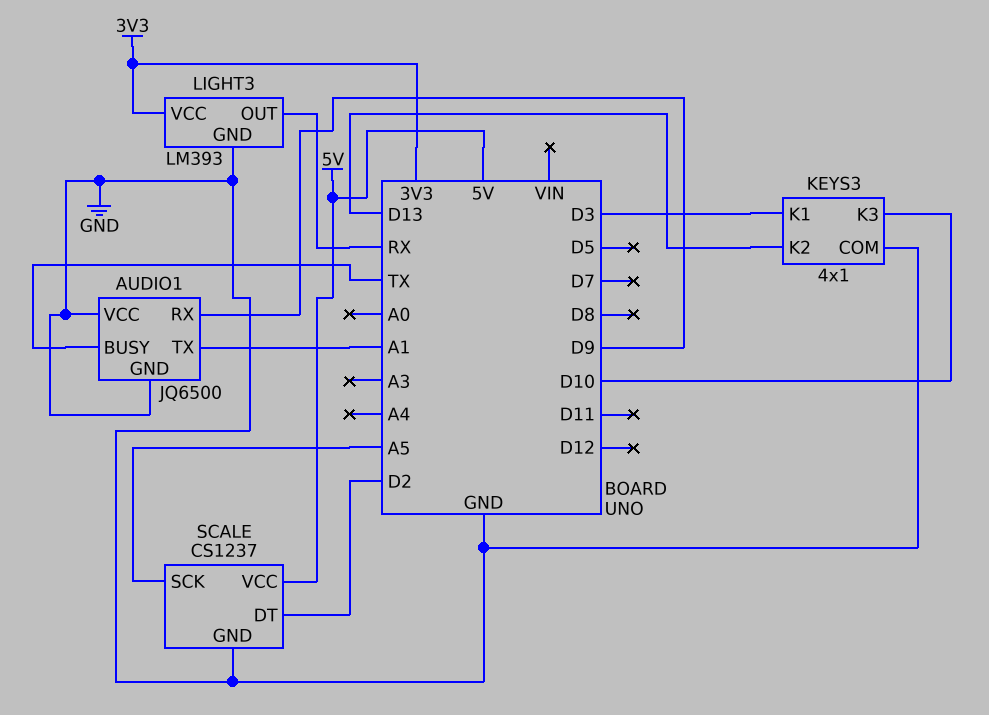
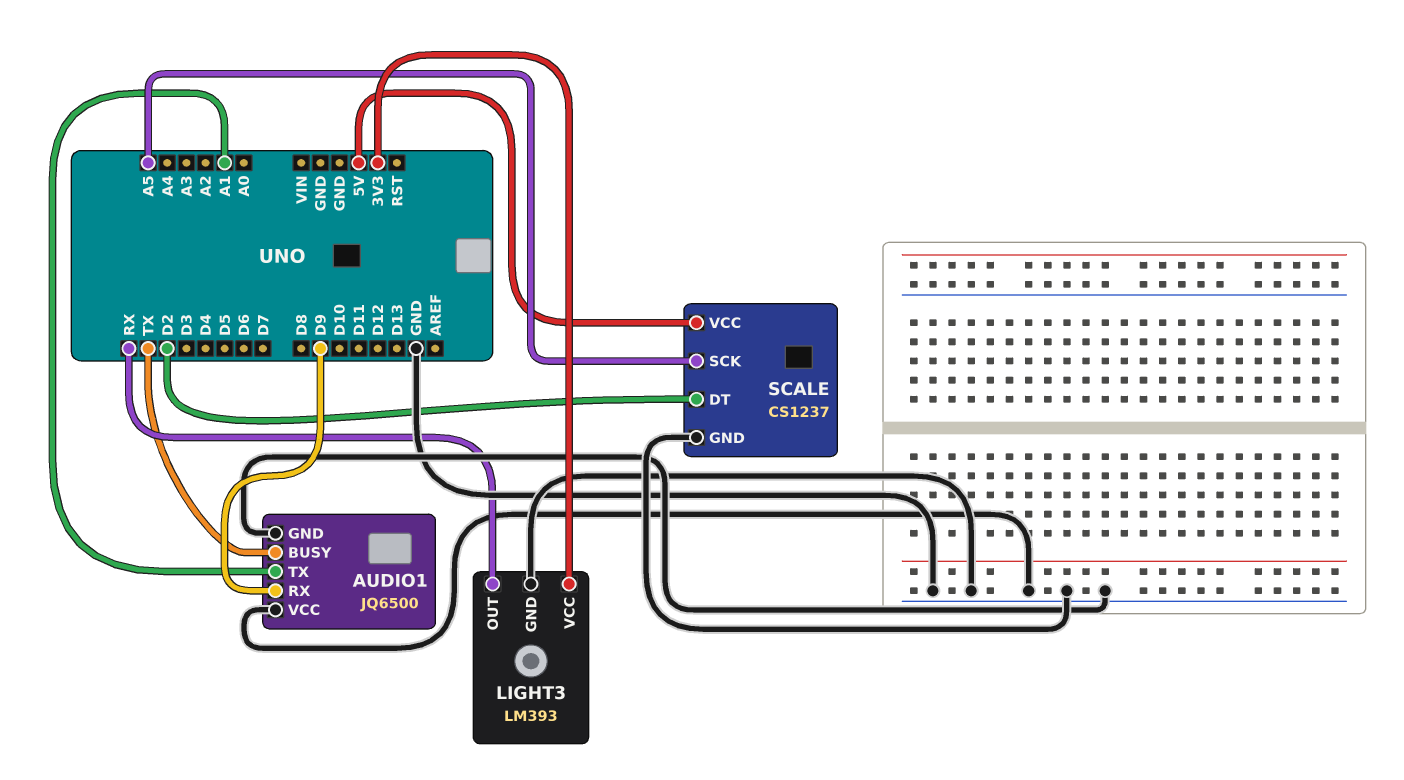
KEYS3: 4x1 -> none
KEYS3 pin COM: GND -> none
KEYS3 pin K1: D3 -> none
KEYS3 pin K2: D13 -> none
KEYS3 pin K3: D10 -> none

